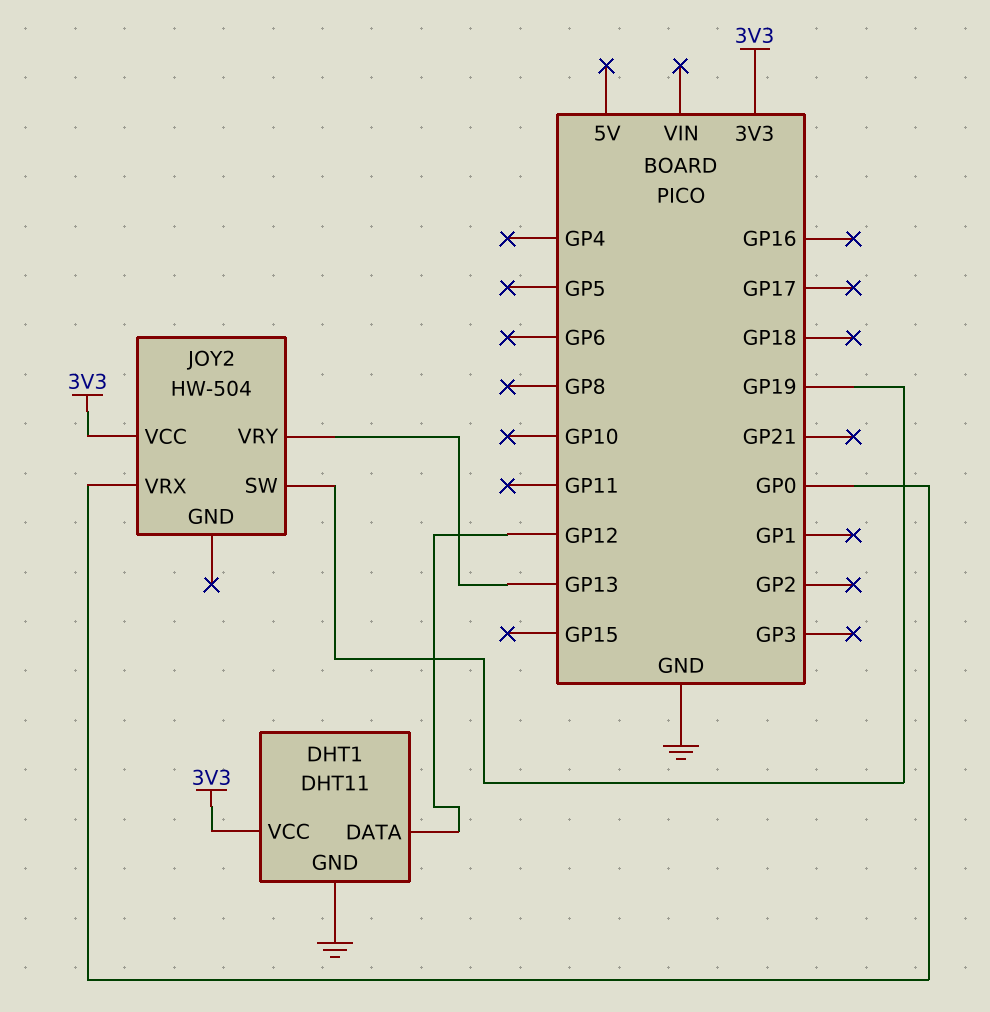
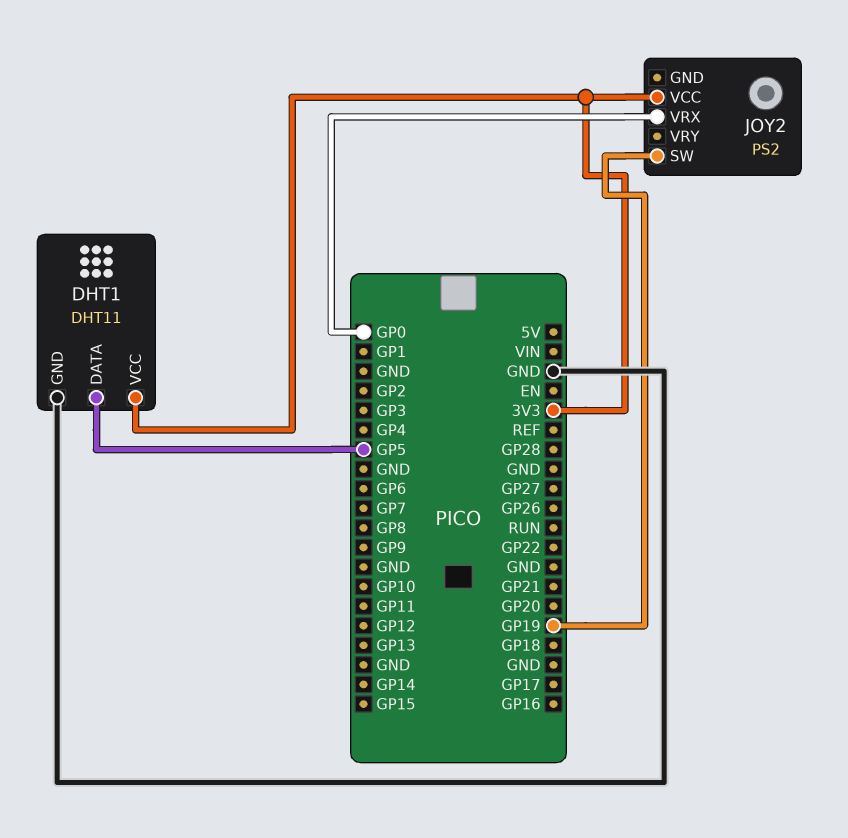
DHT1 pin DATA: GP12 -> GP5
JOY2: HW-504 -> PS2
JOY2 pin VRY: GP13 -> none

